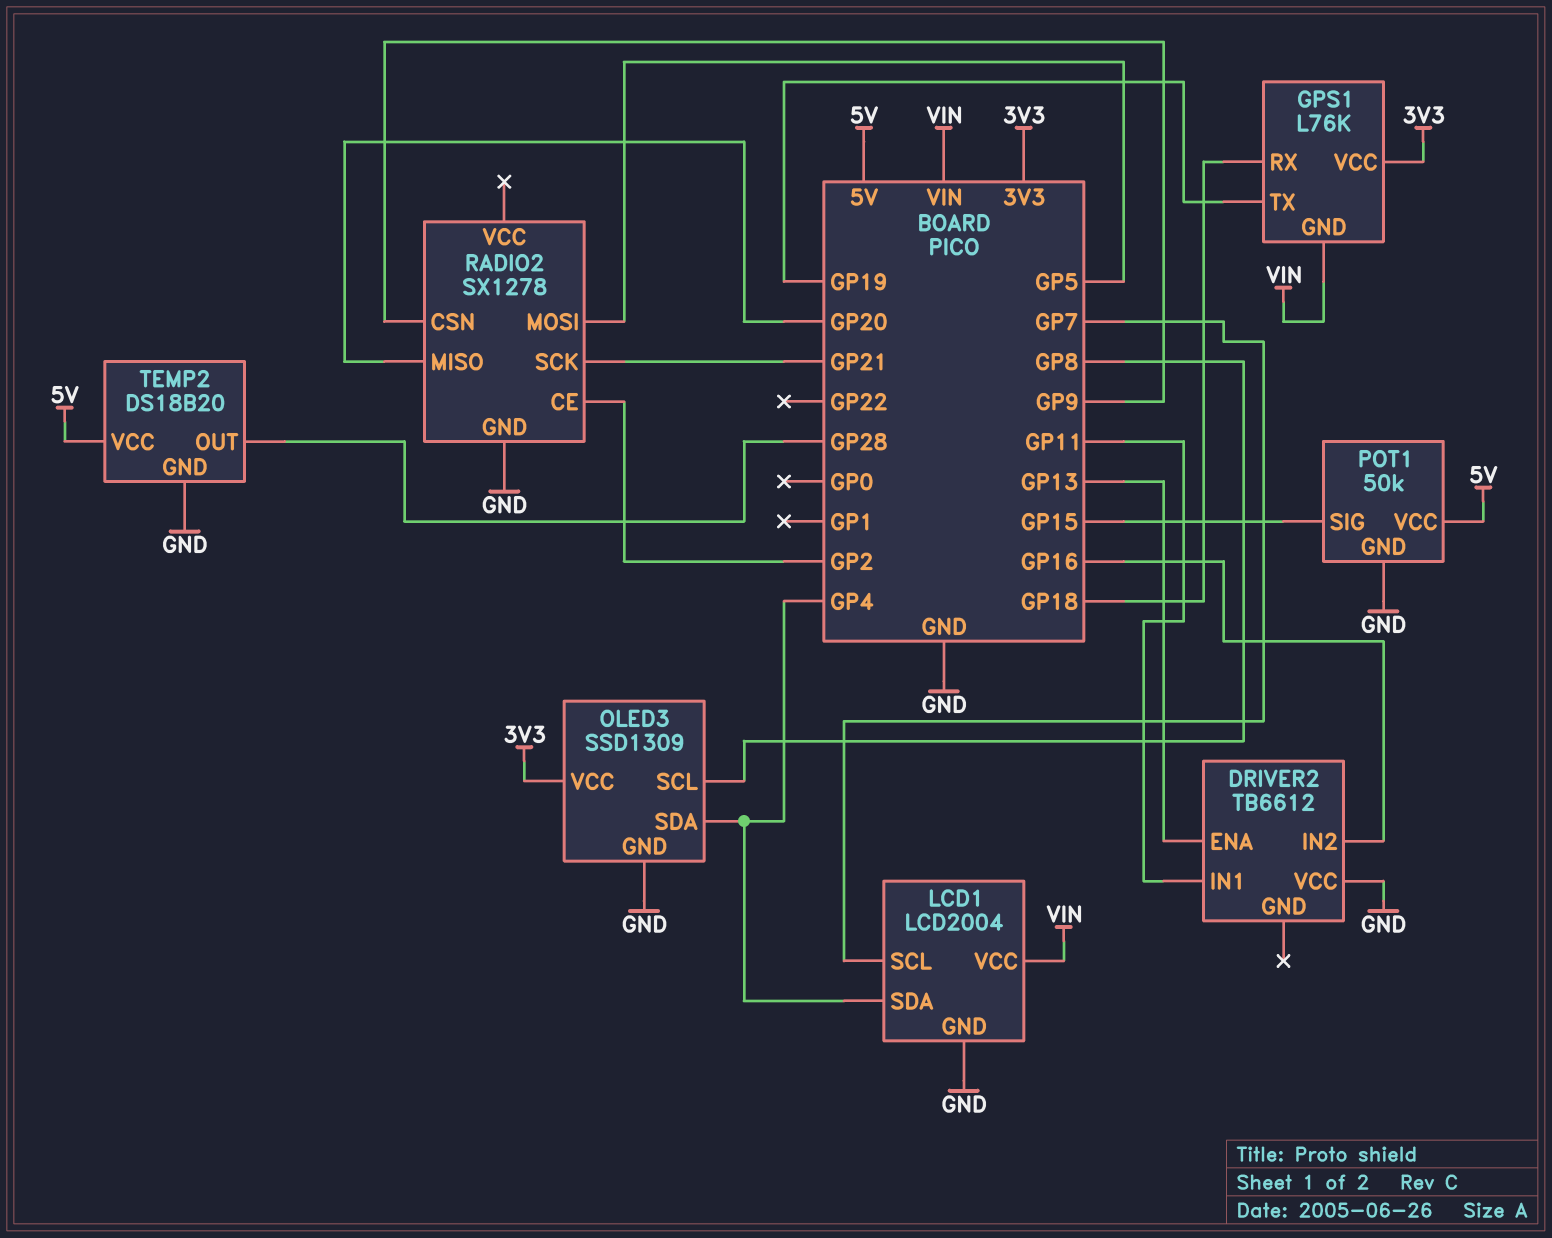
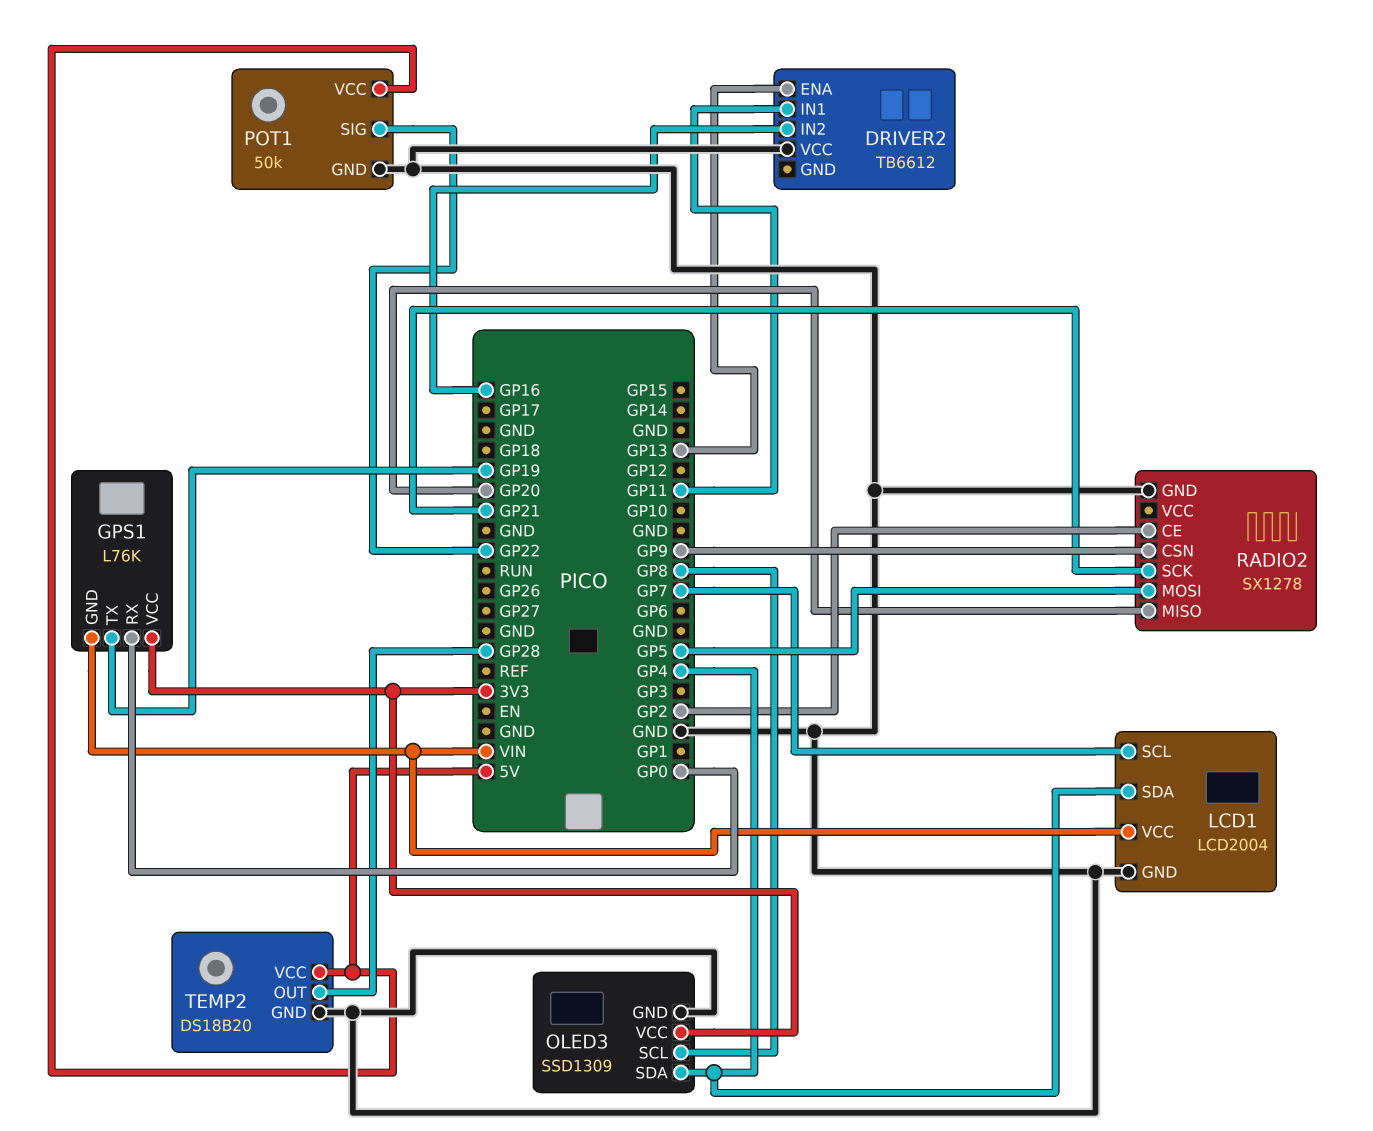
GPS1 pin RX: GP18 -> GP0
POT1 pin SIG: GP15 -> GP22

